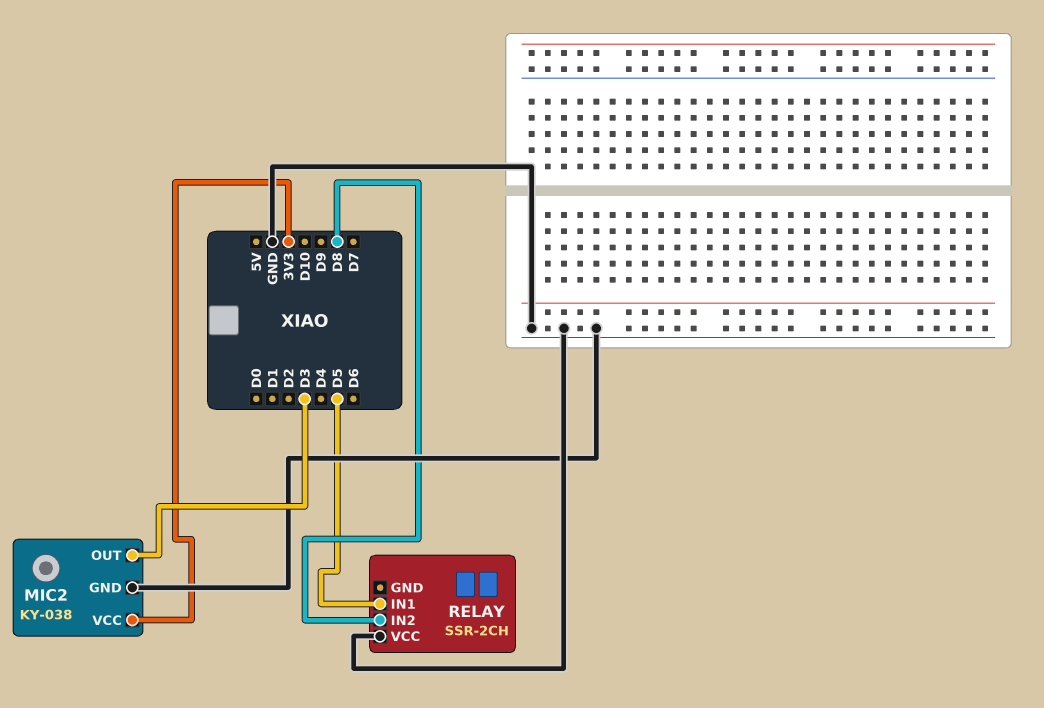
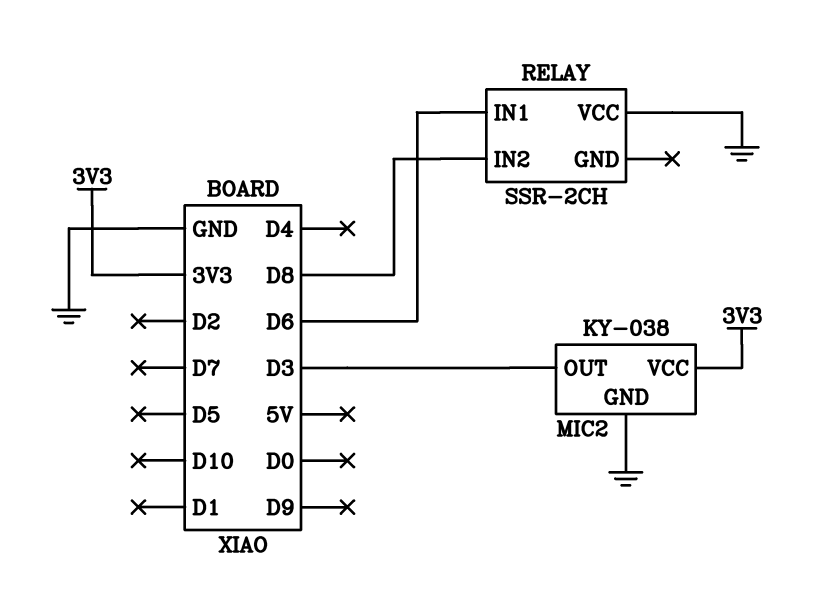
RELAY pin IN1: D5 -> D6

